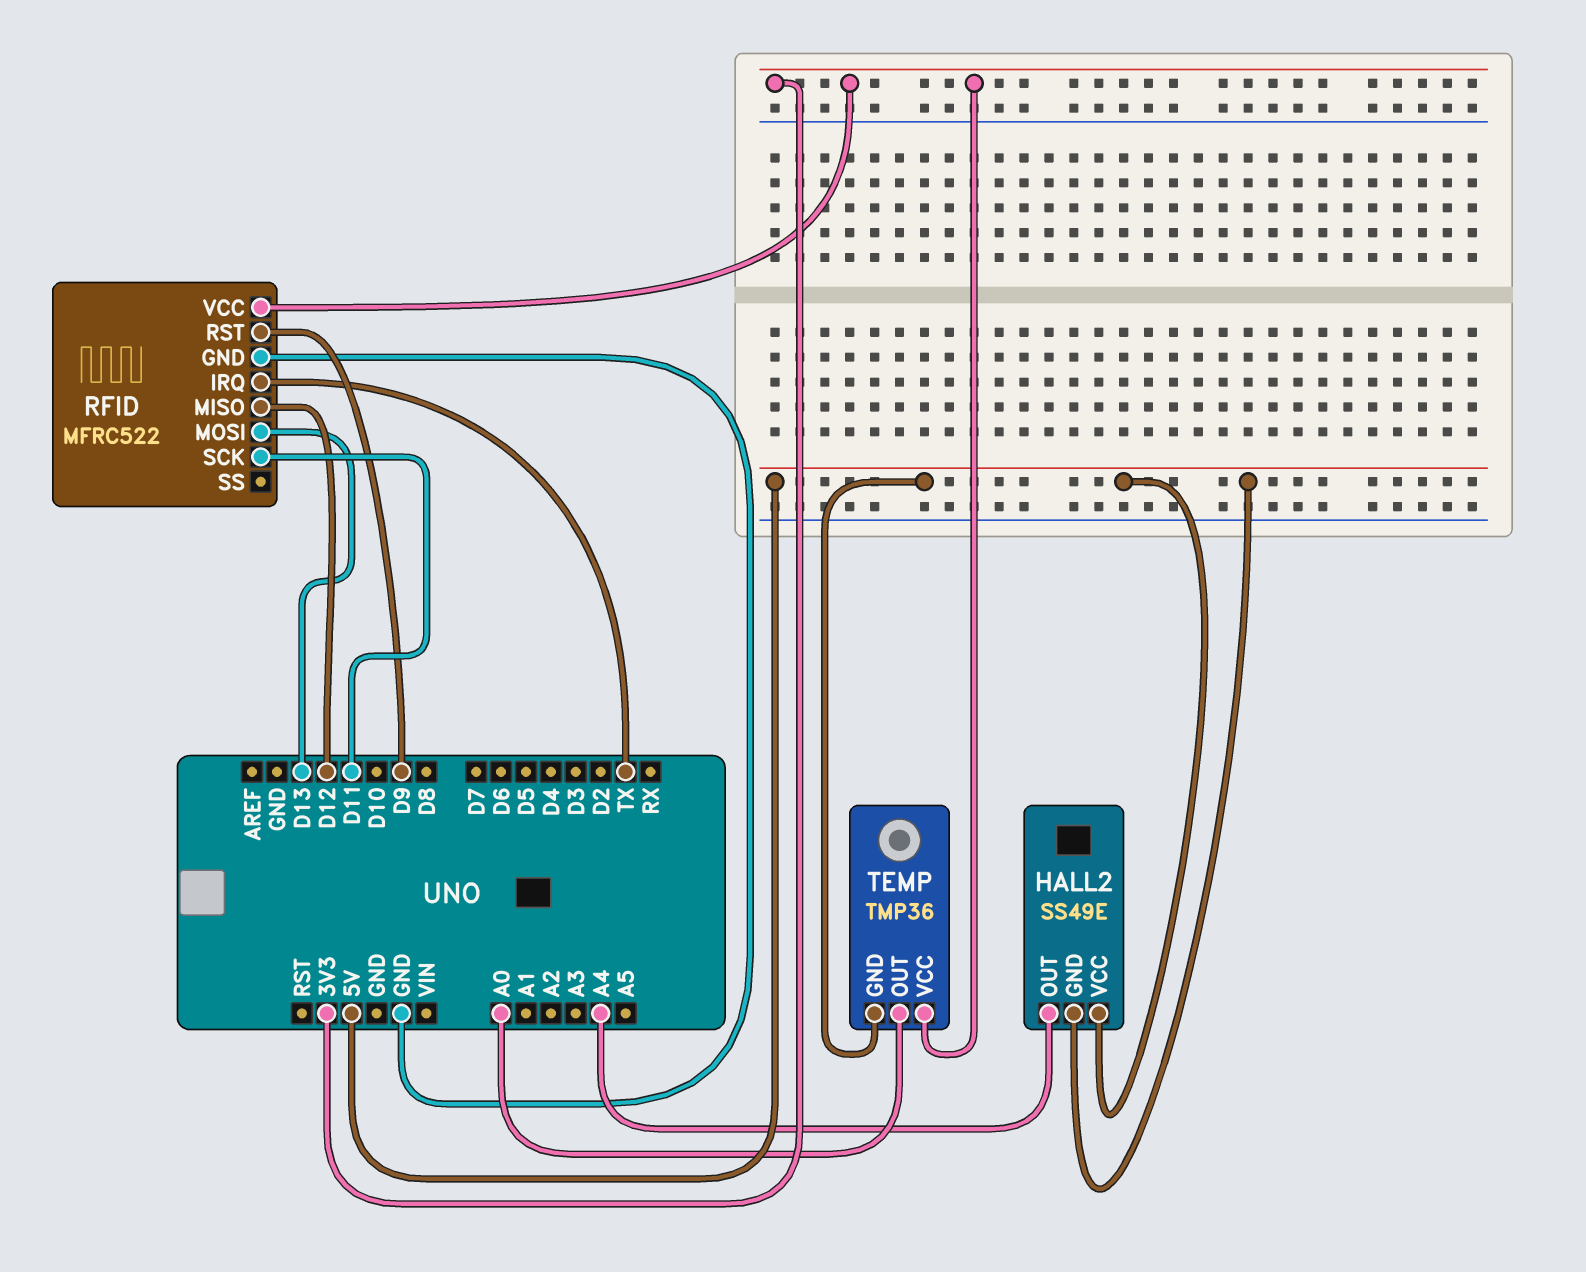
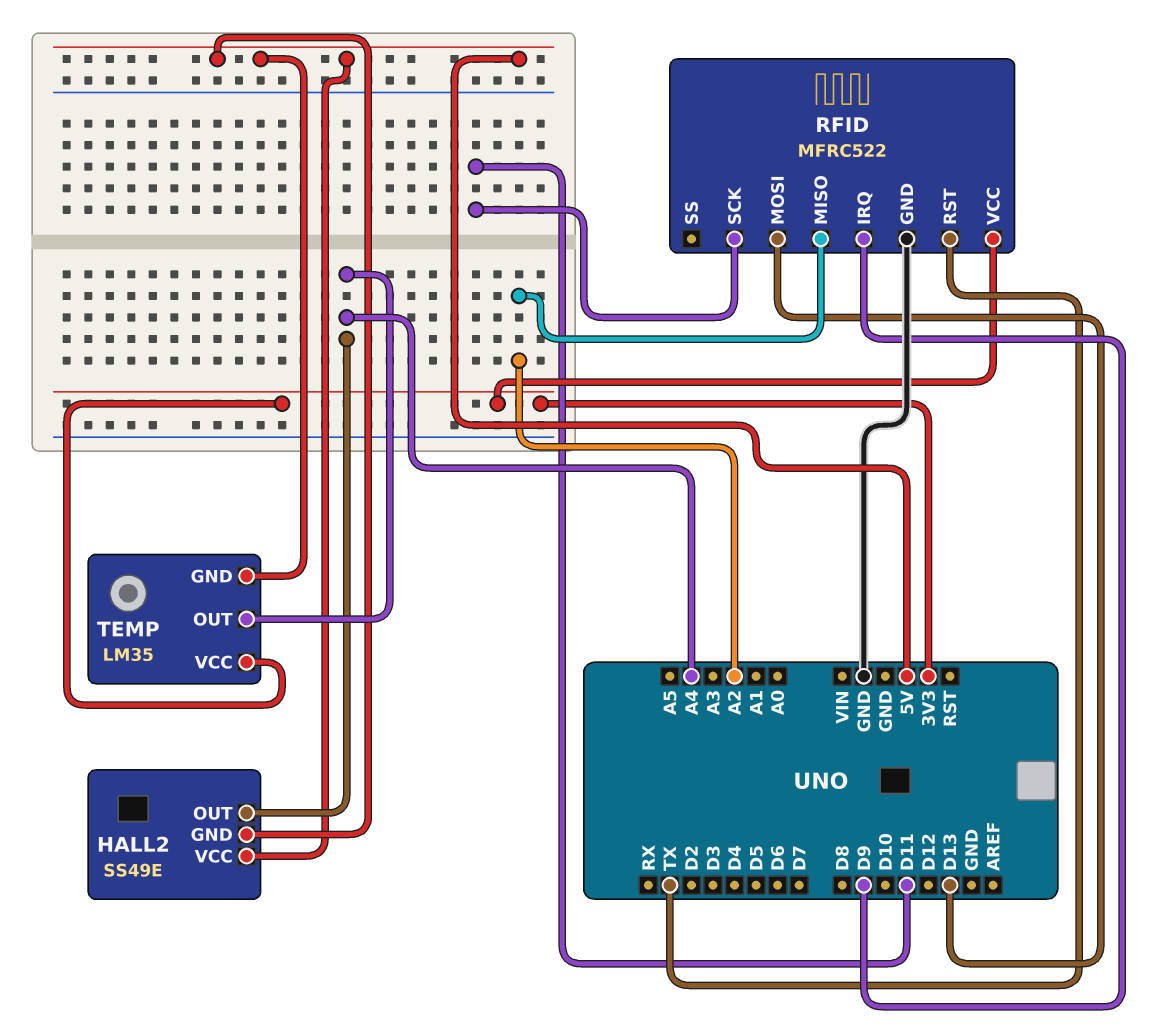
RFID pin IRQ: TX -> D9
RFID pin MISO: D12 -> A2
RFID pin RST: D9 -> TX
TEMP: TMP36 -> LM35
TEMP pin OUT: A0 -> A4

